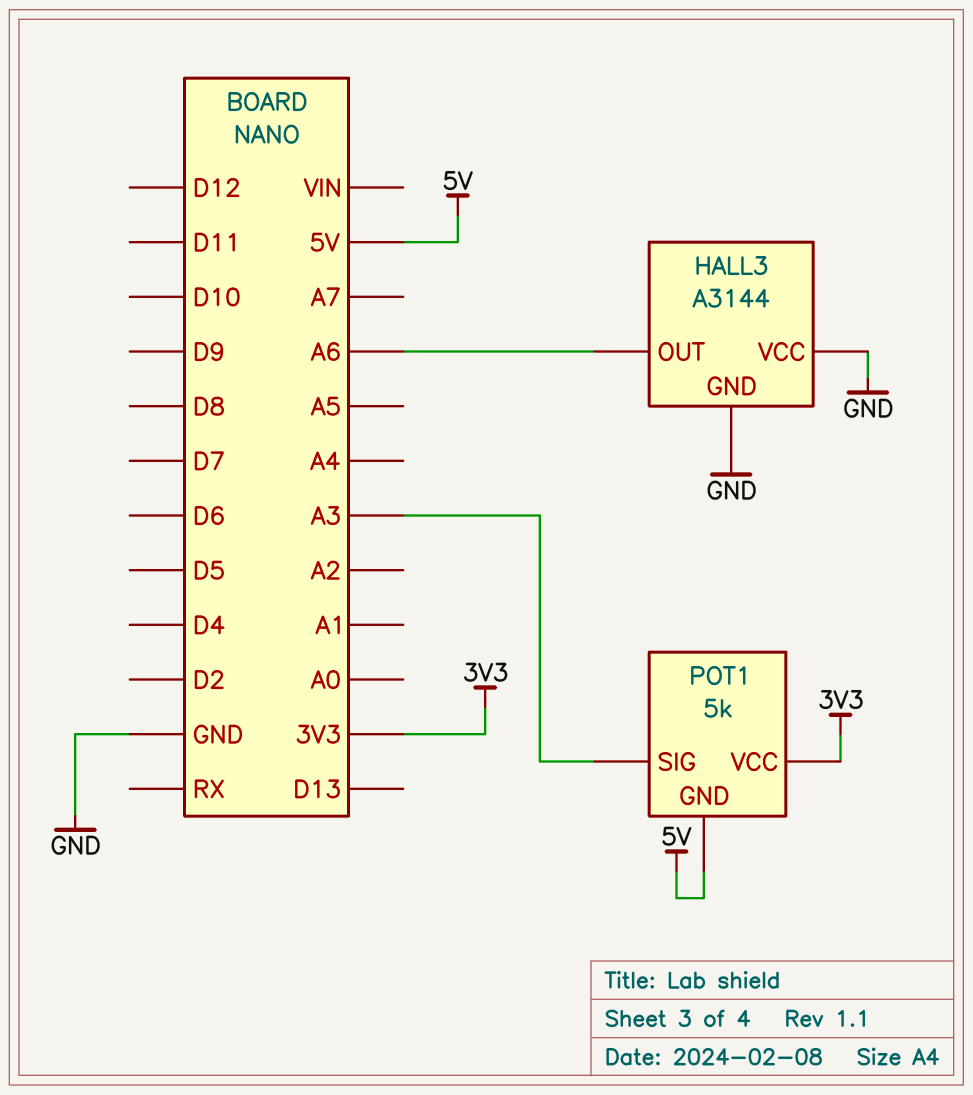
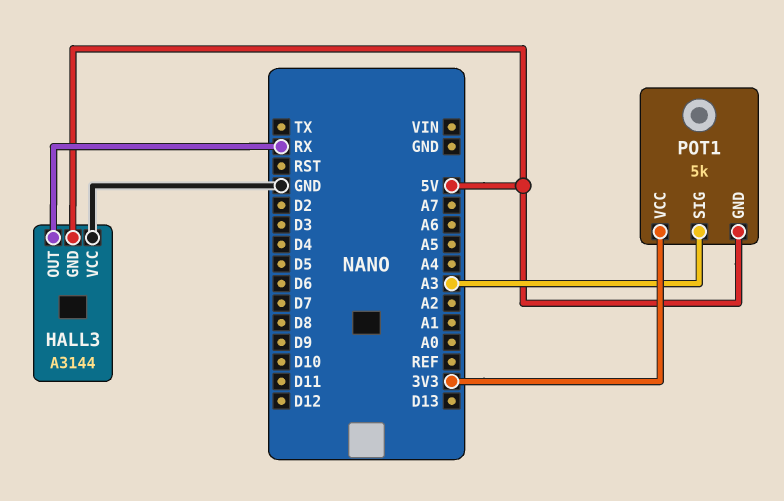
HALL3 pin GND: GND -> 5V
HALL3 pin OUT: A6 -> RX

